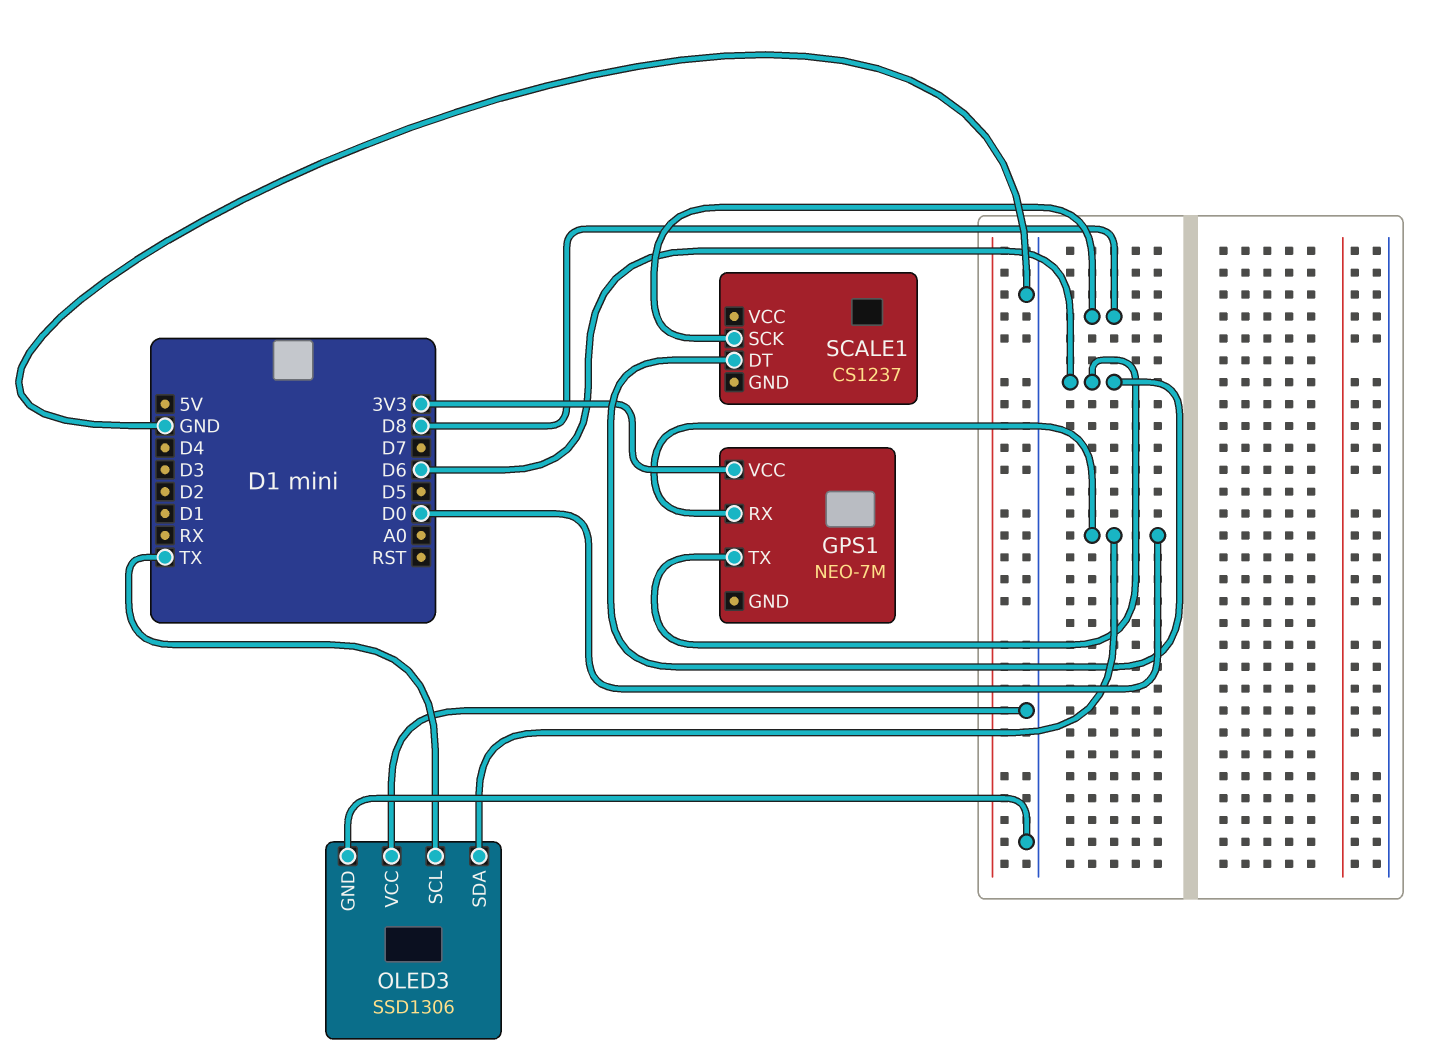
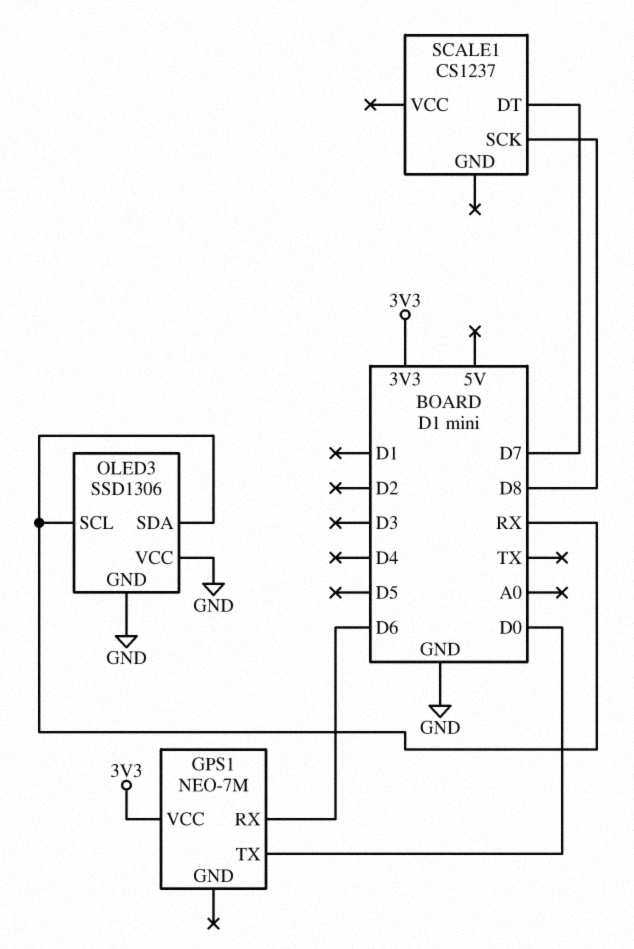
GPS1 pin RX: D0 -> D6
GPS1 pin TX: D6 -> D0
OLED3 pin SCL: TX -> RX
OLED3 pin SDA: D0 -> RX
SCALE1 pin DT: D6 -> D7

